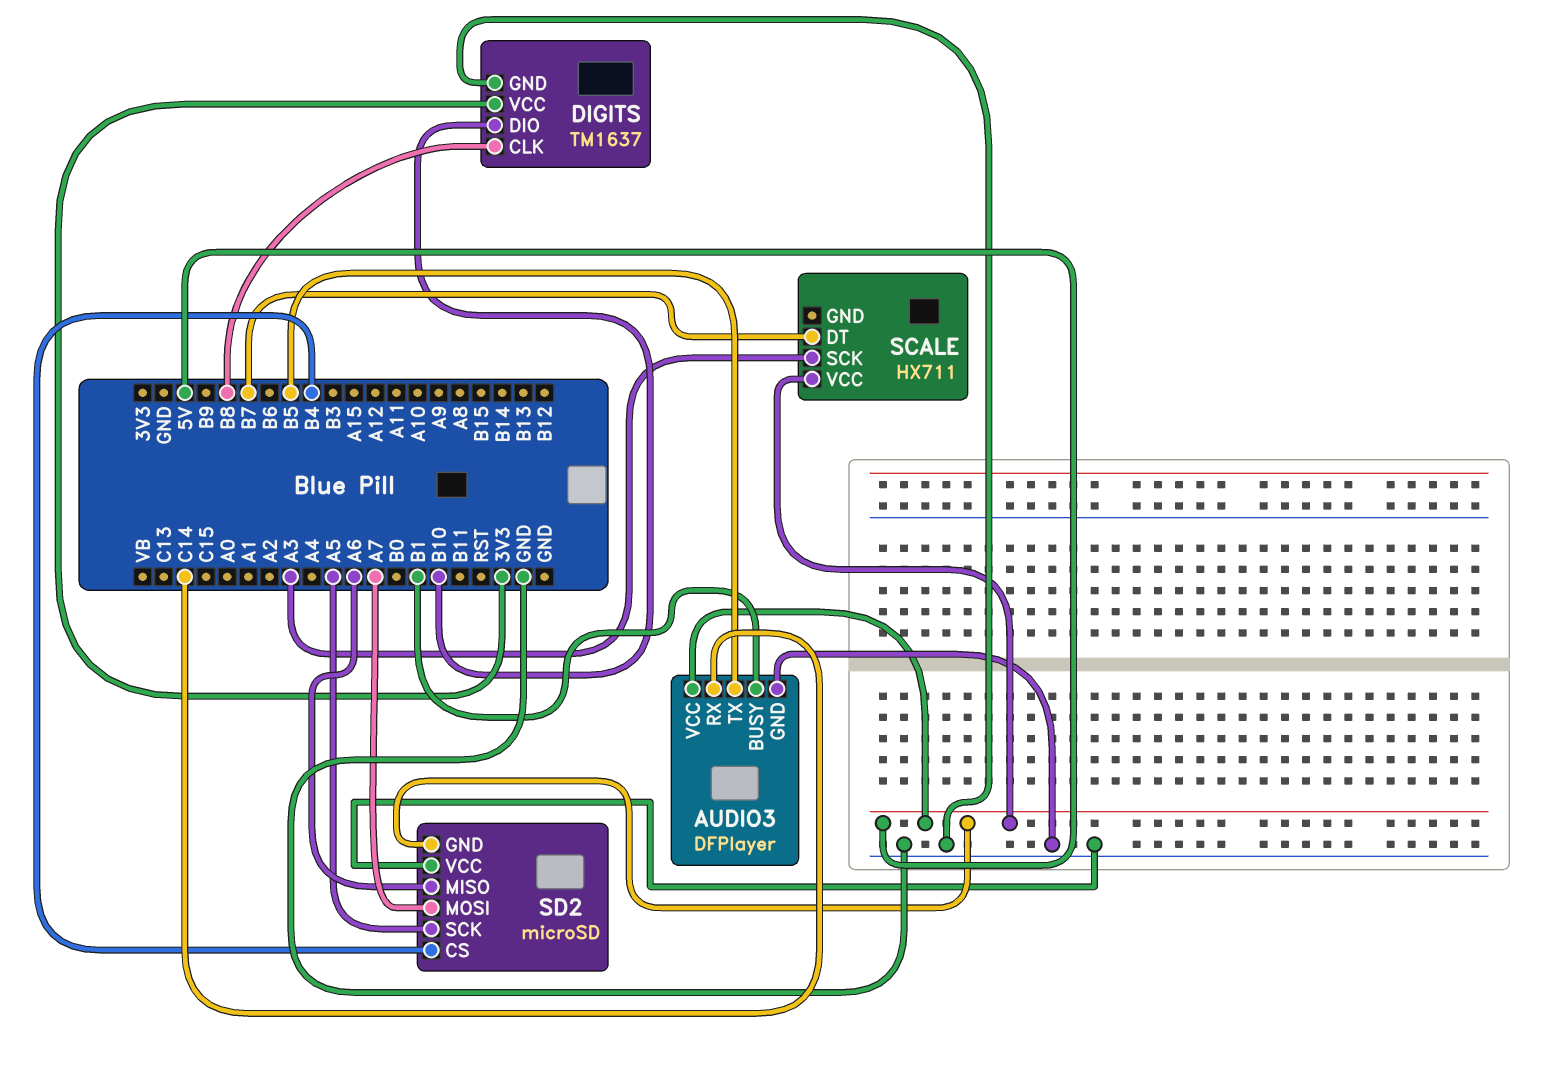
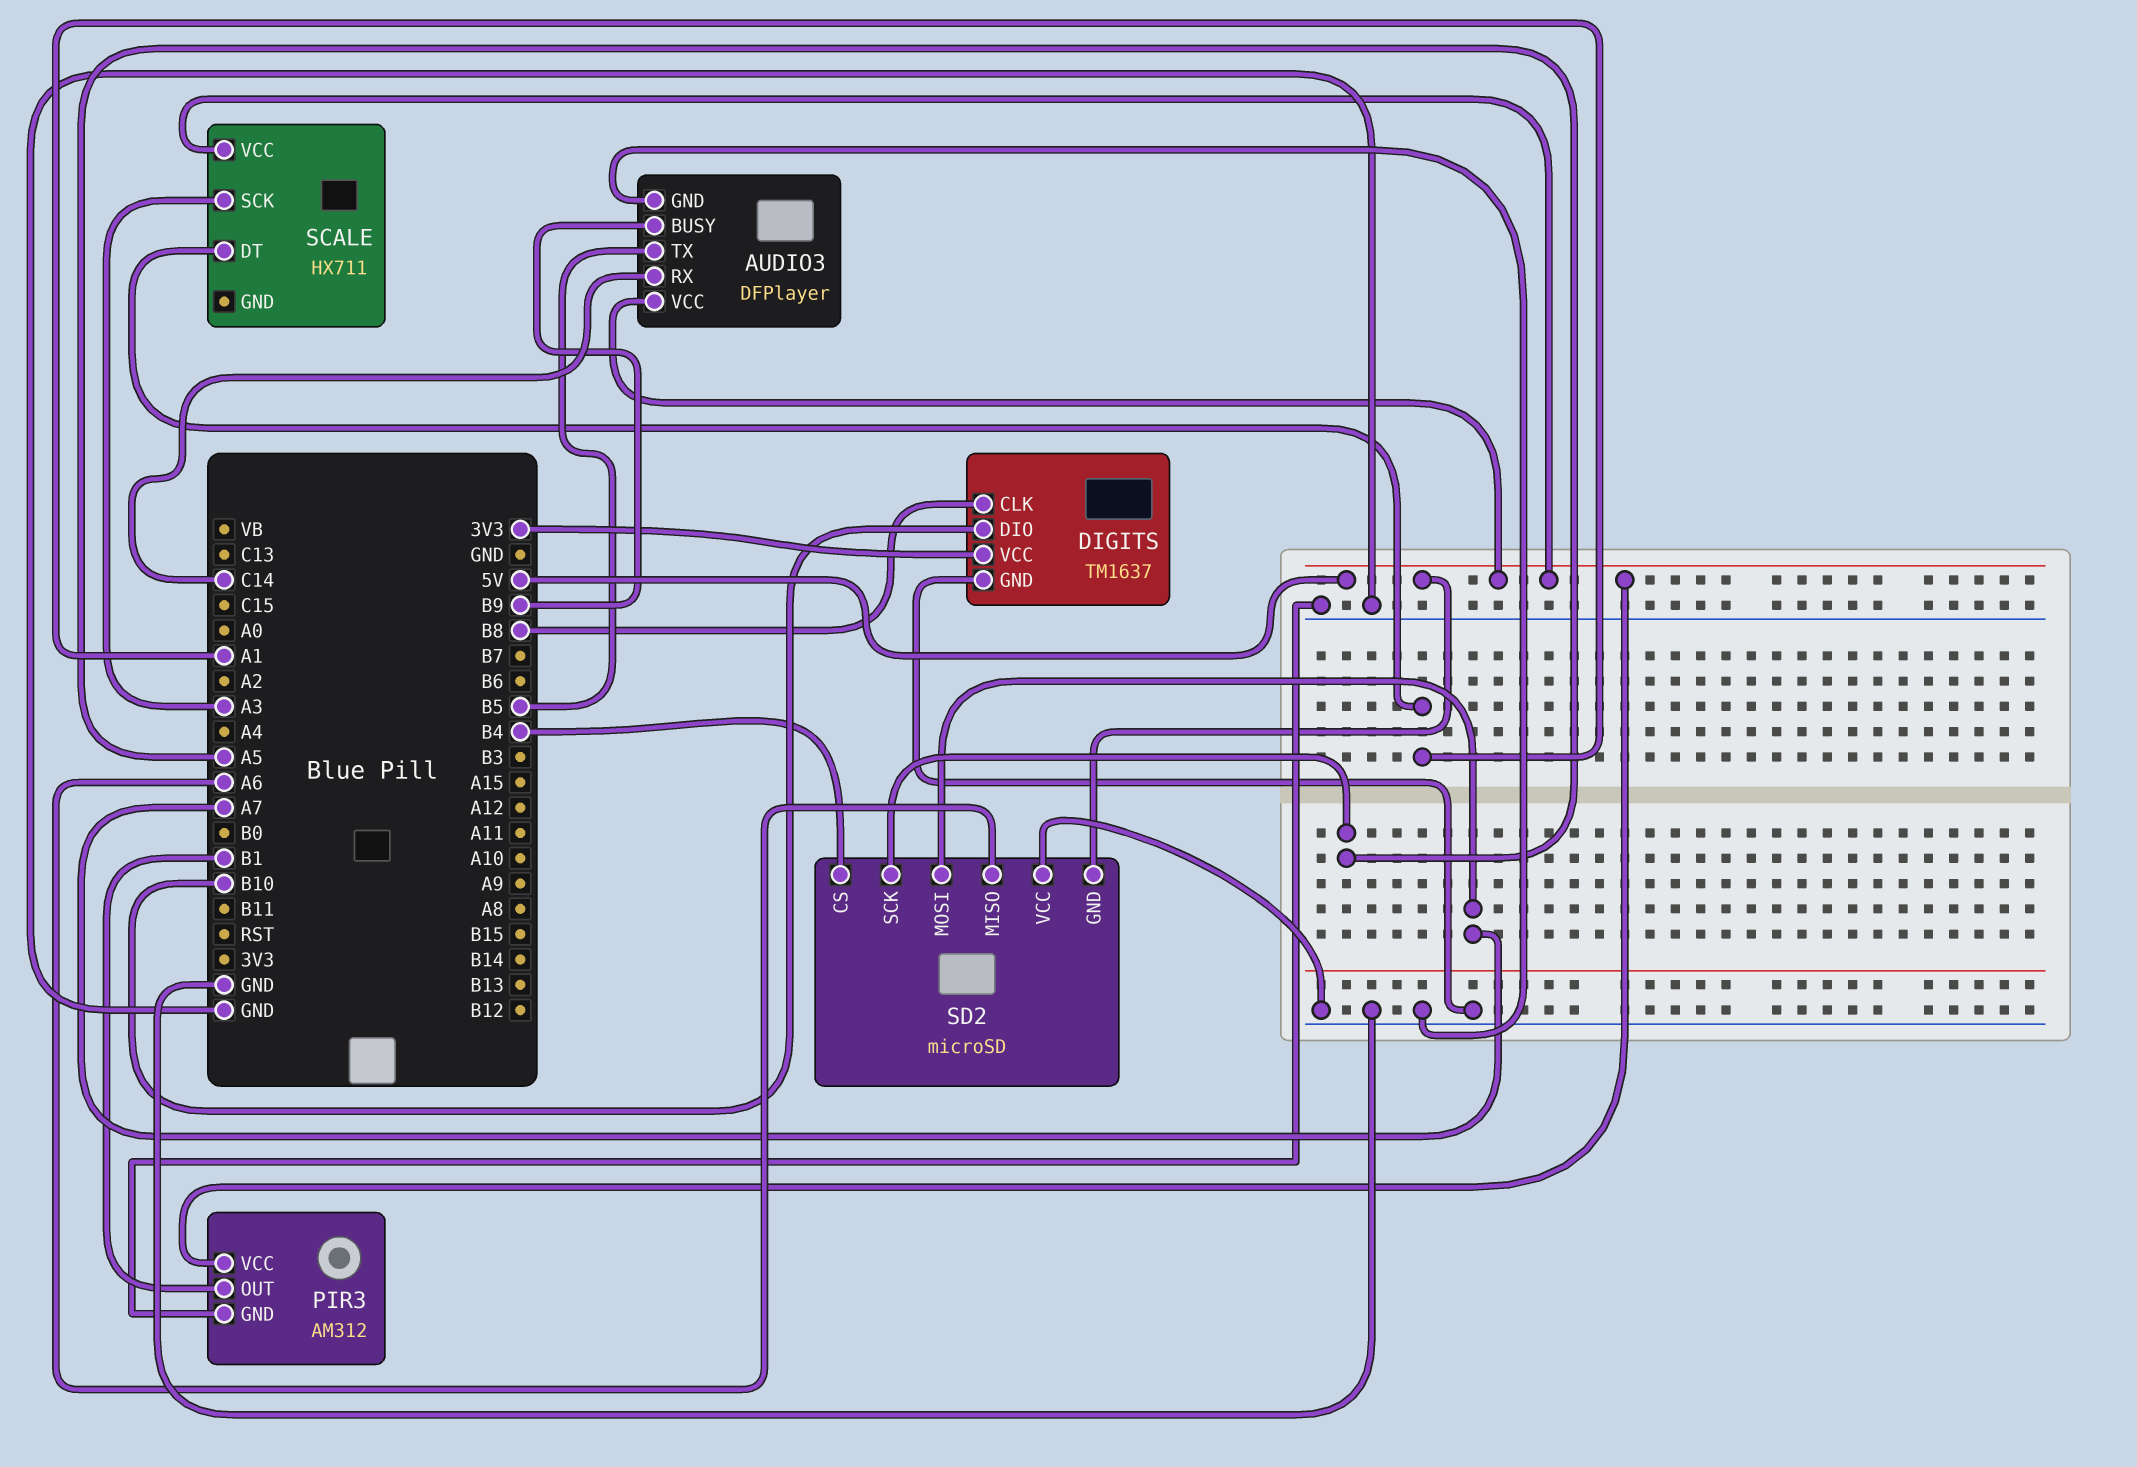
AUDIO3 pin BUSY: B1 -> B9
PIR3: none -> AM312
PIR3 pin GND: none -> GND
PIR3 pin OUT: none -> B1
PIR3 pin VCC: none -> 5V
SCALE pin DT: B7 -> A1

